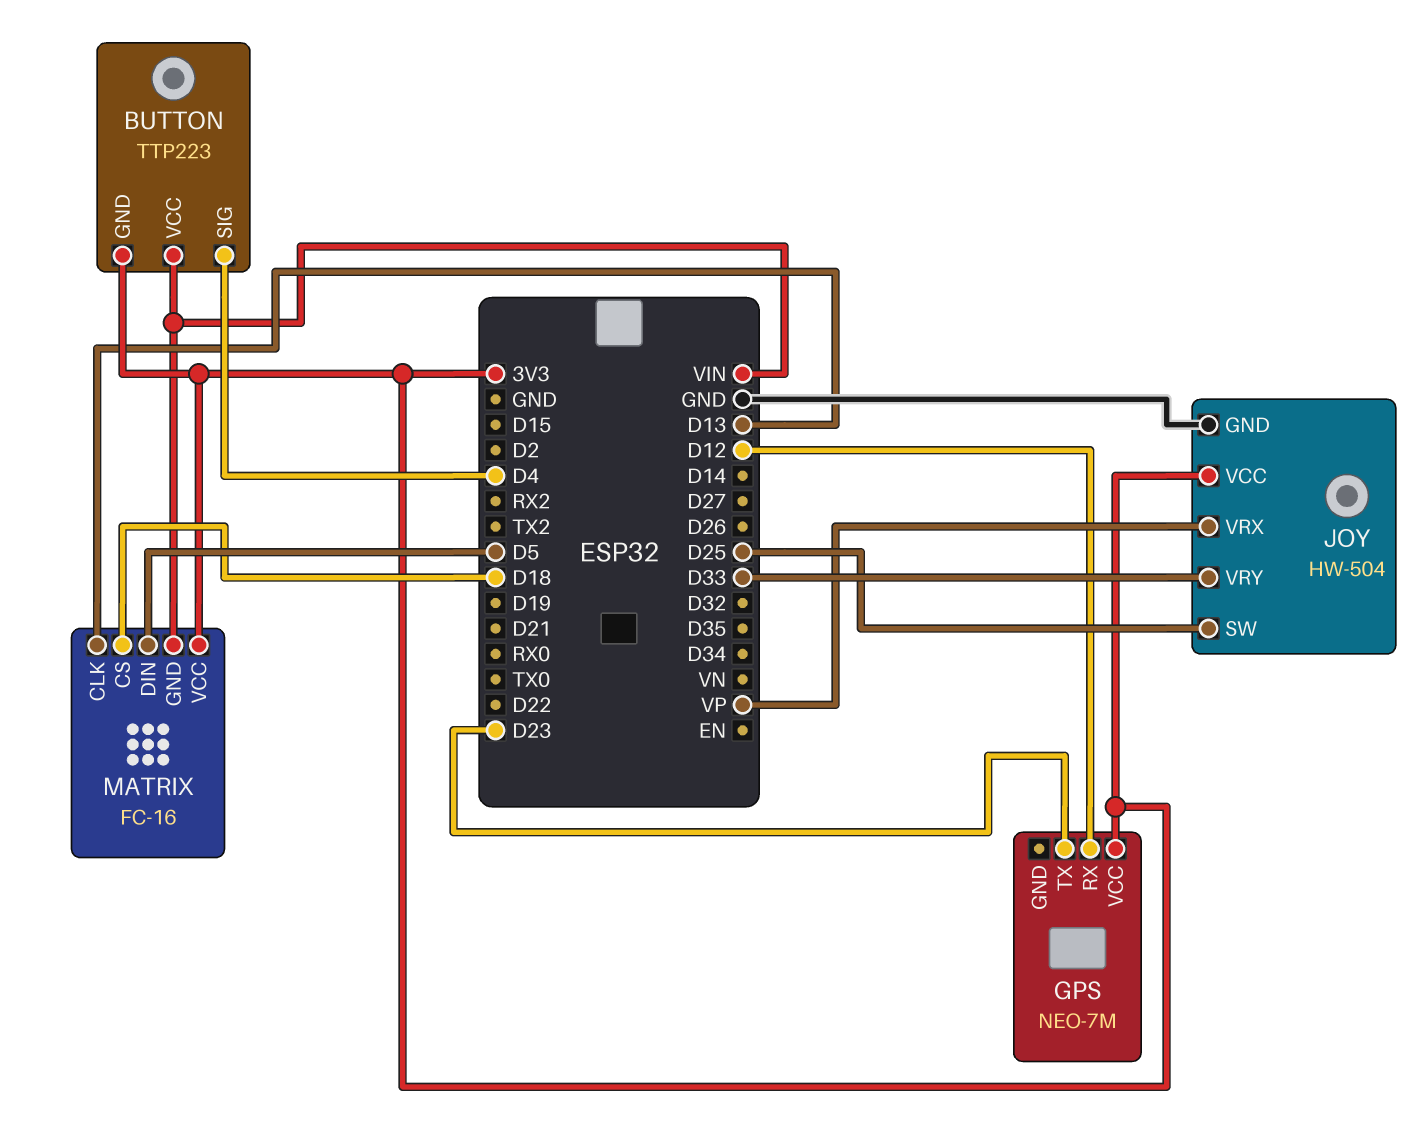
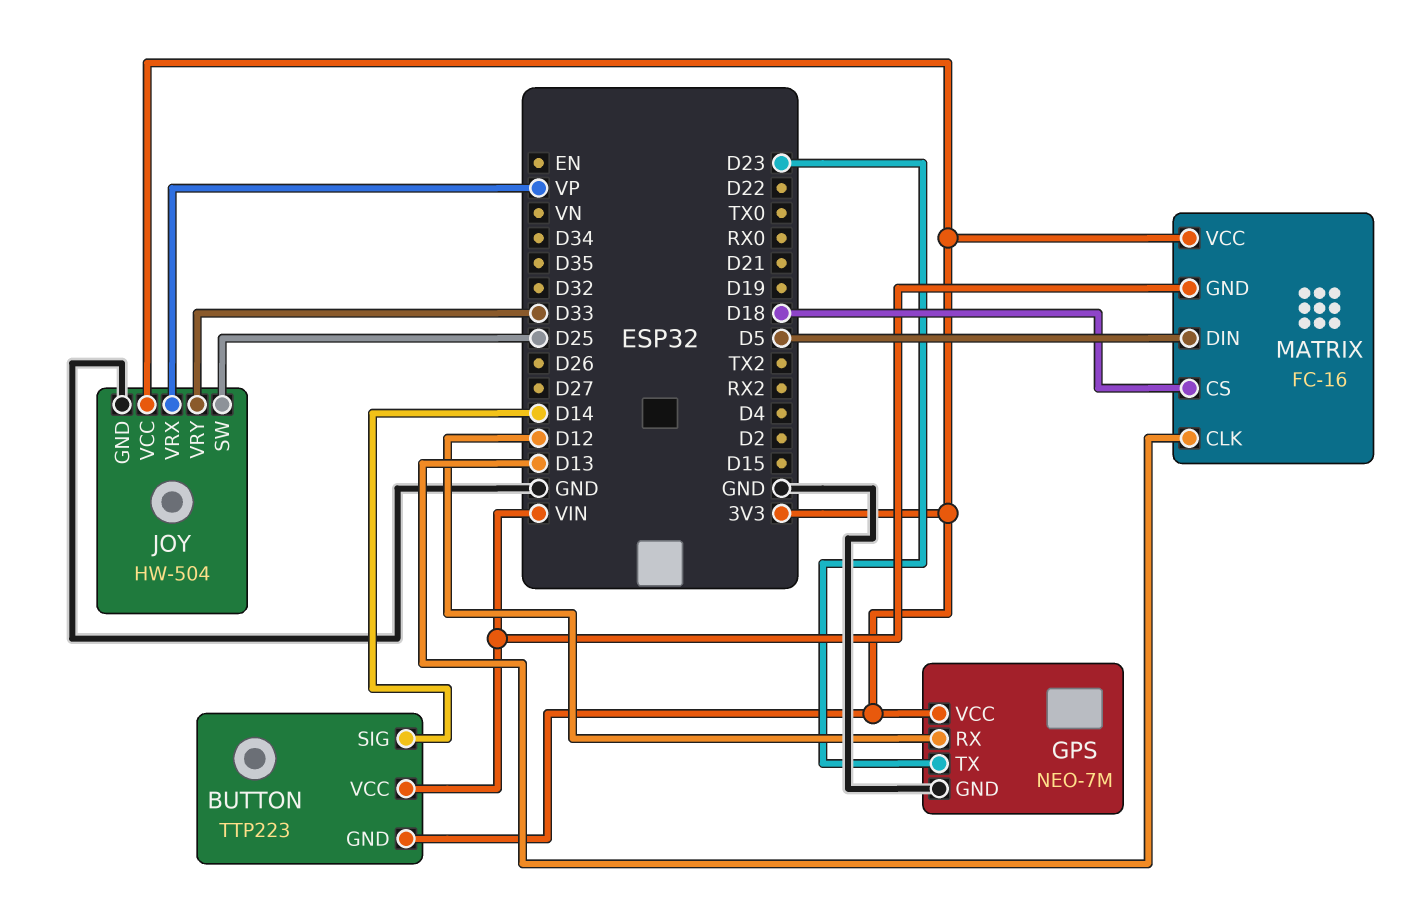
BUTTON pin SIG: D4 -> D14
GPS pin GND: none -> GND

